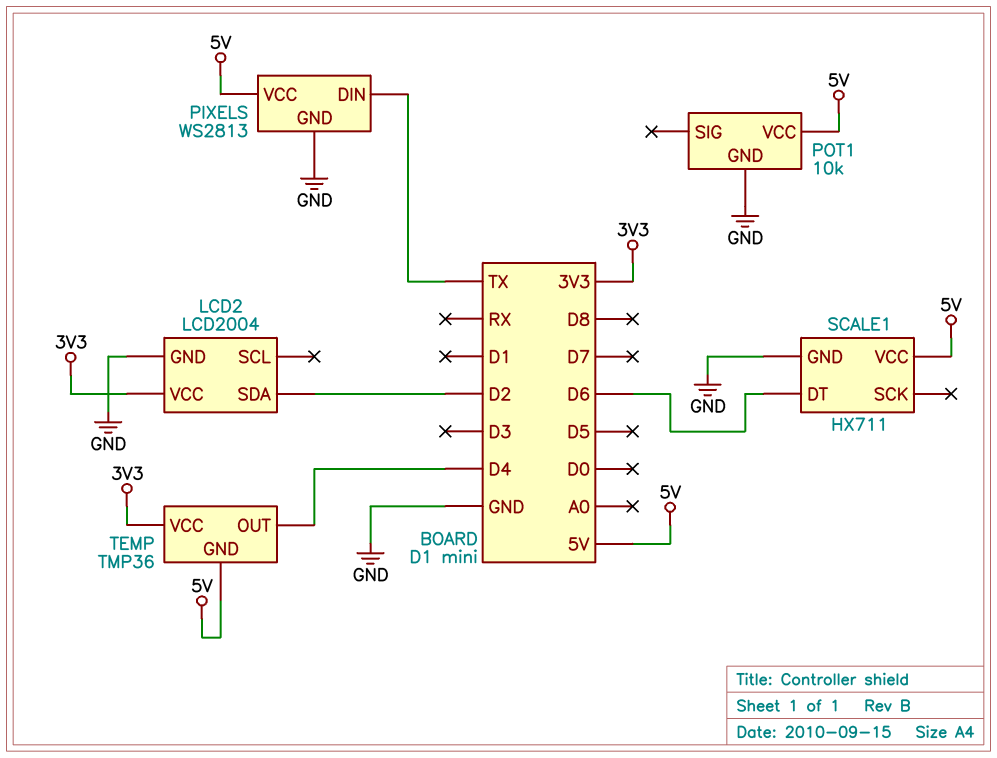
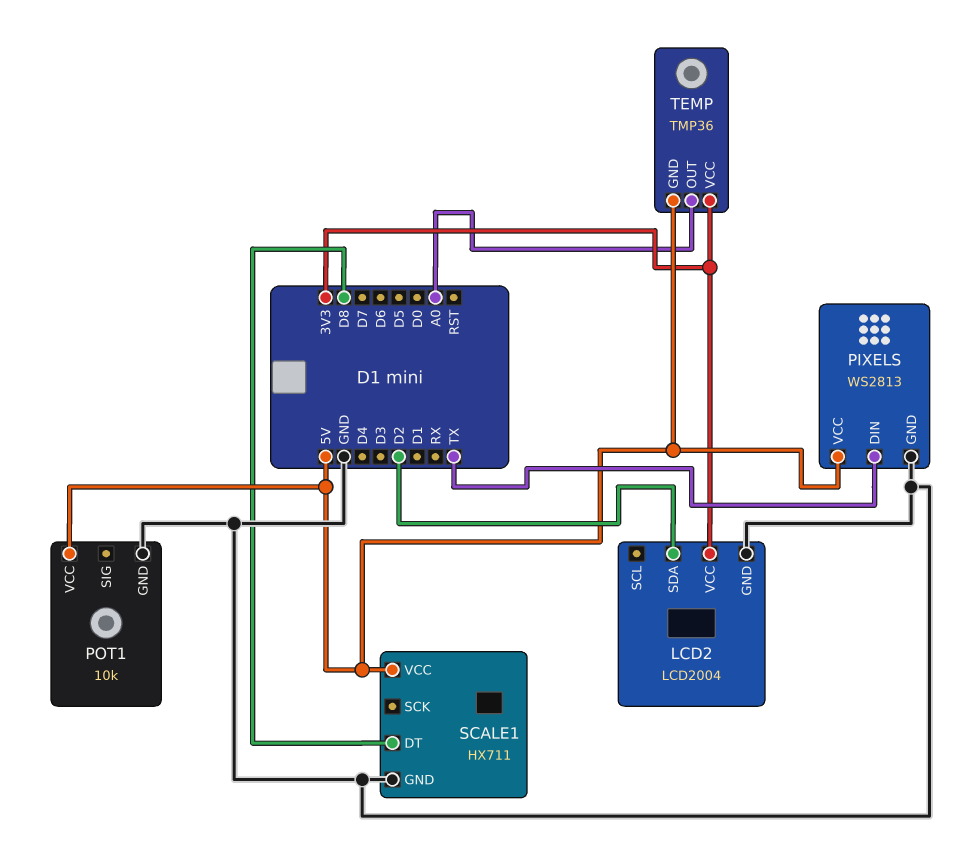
SCALE1 pin DT: D6 -> D8
TEMP pin OUT: D4 -> A0

